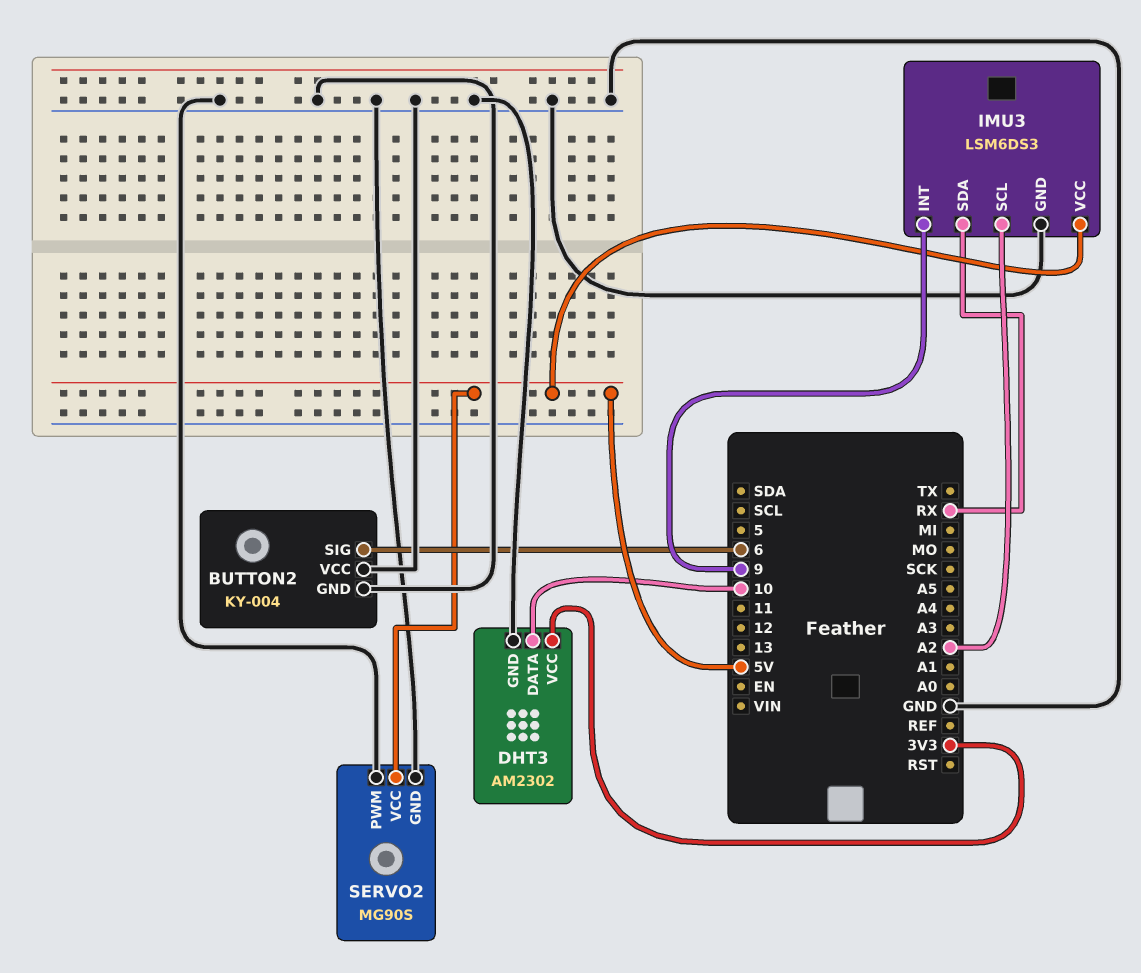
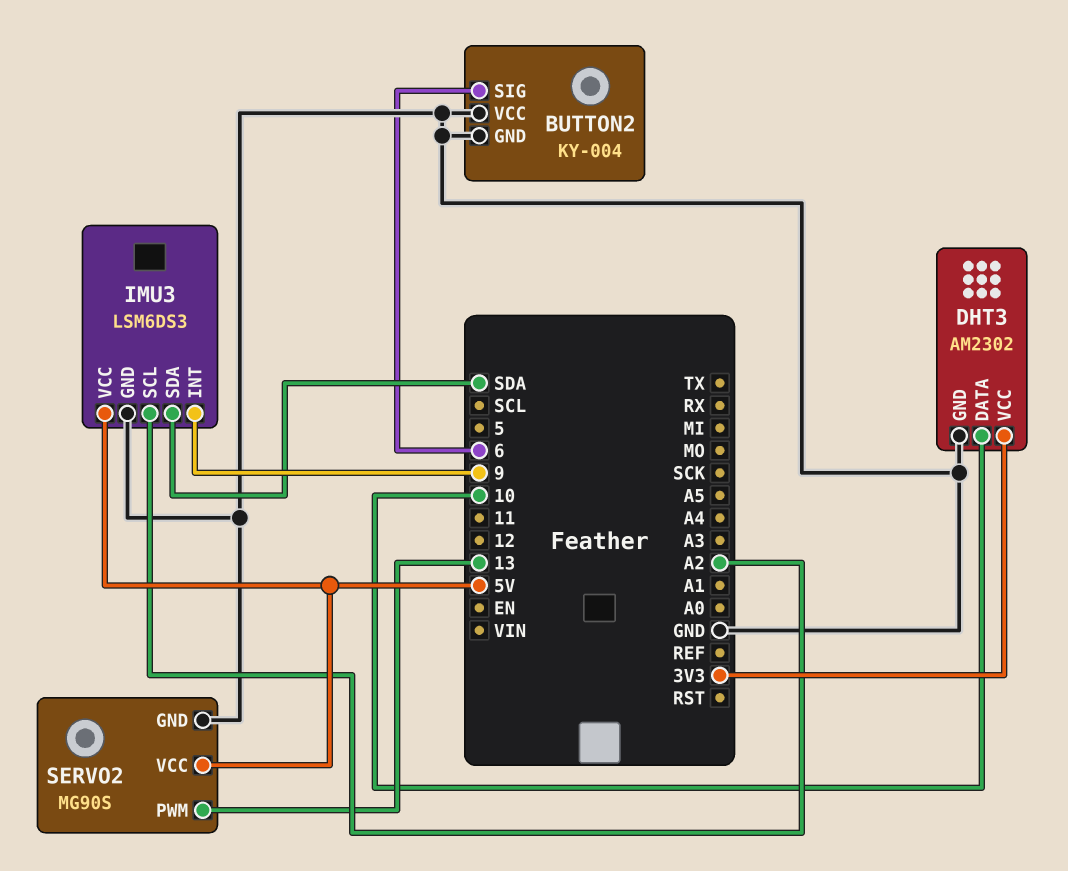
IMU3 pin SDA: RX -> SDA
SERVO2 pin PWM: GND -> 13

